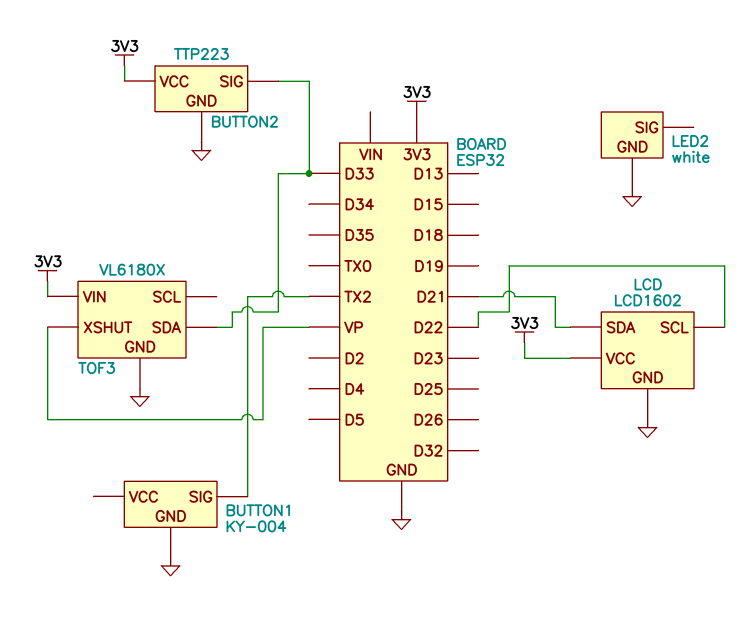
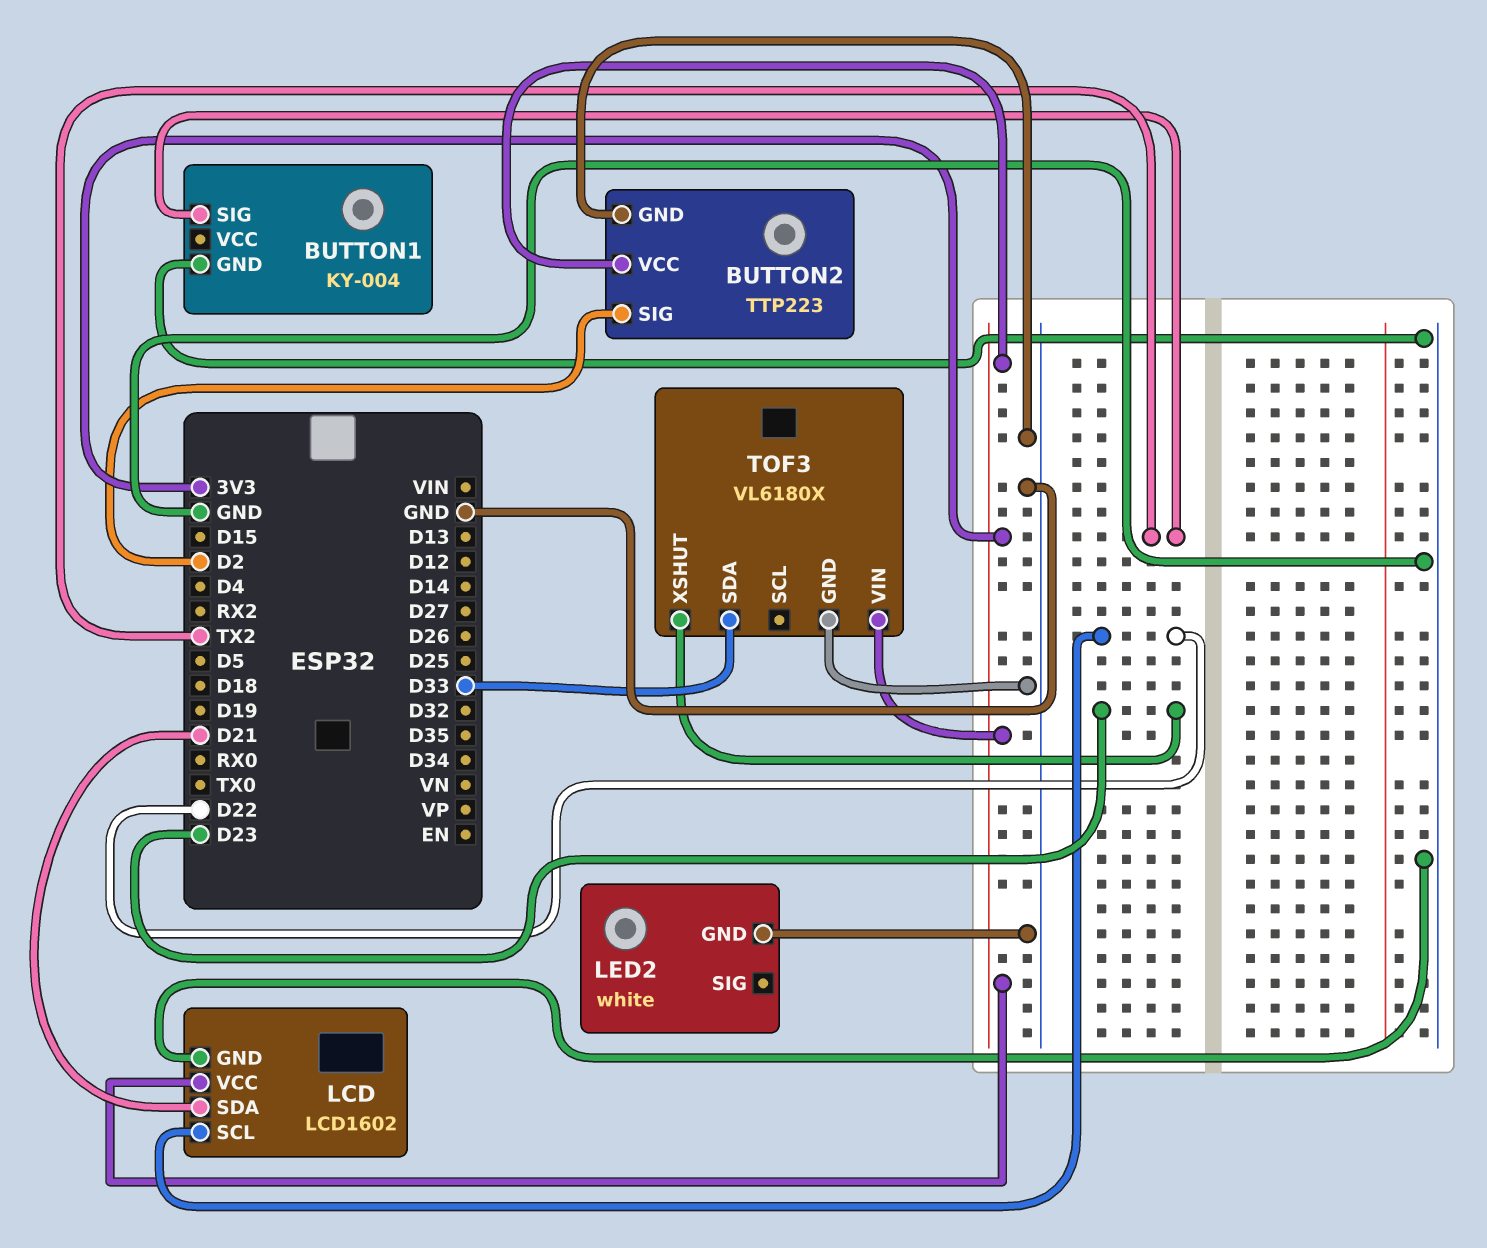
BUTTON2 pin SIG: D33 -> D2
TOF3 pin XSHUT: VP -> D23

